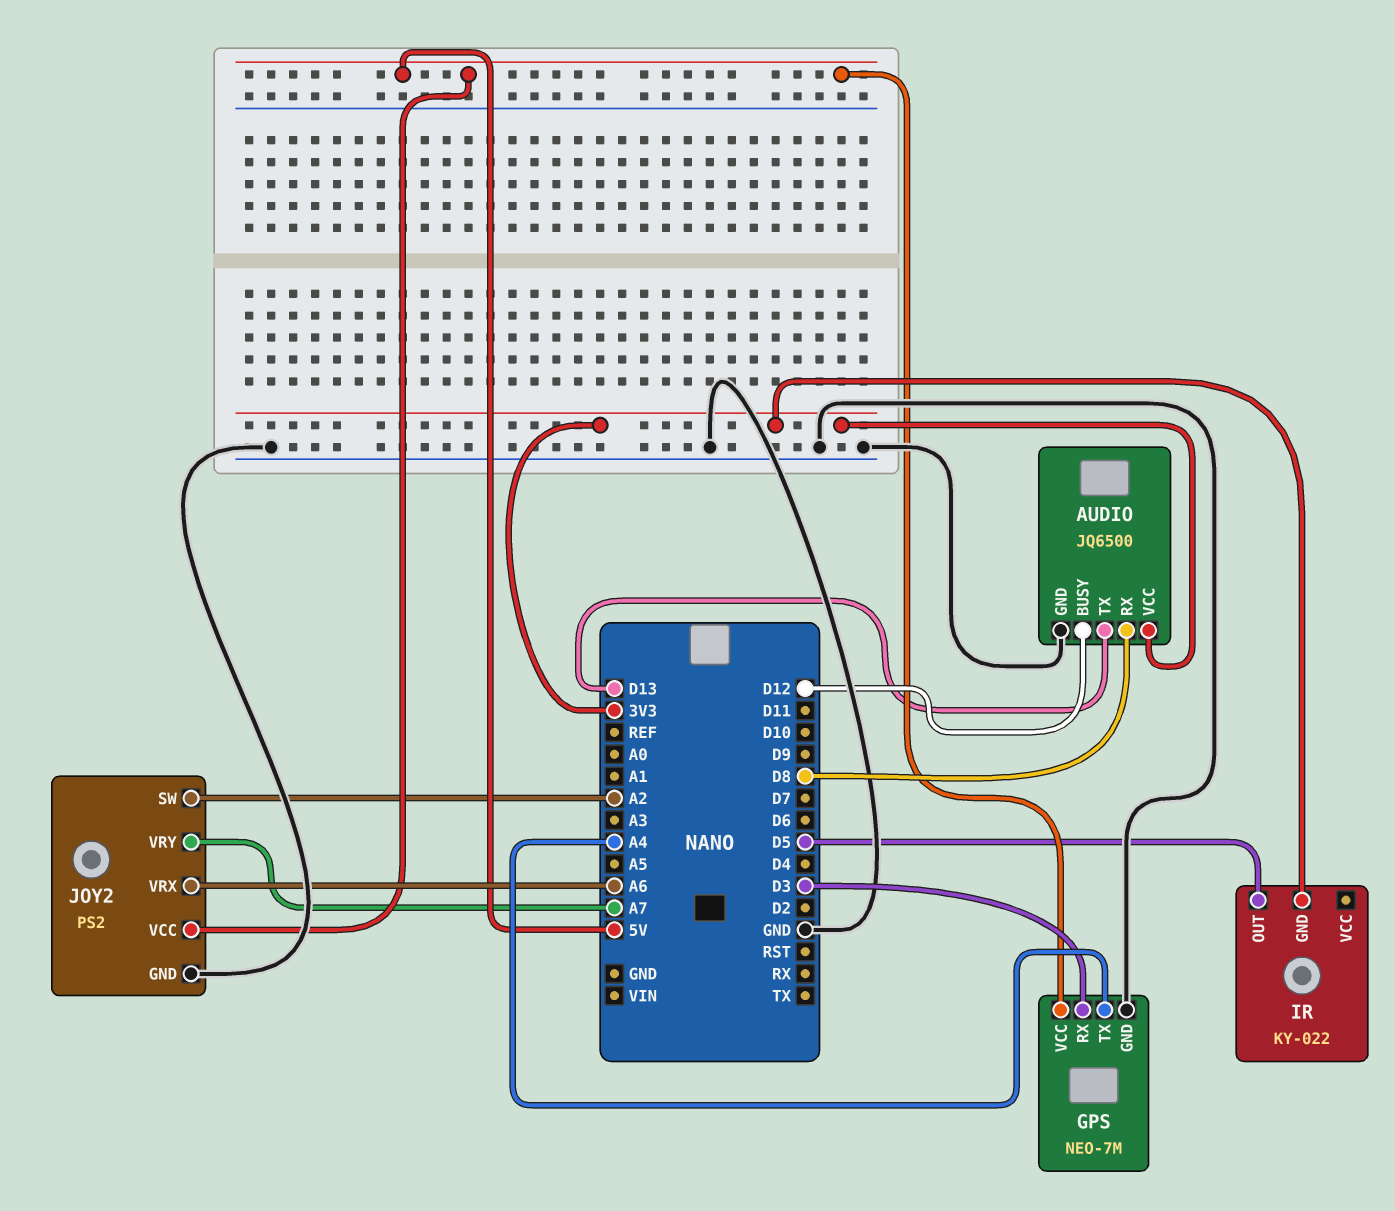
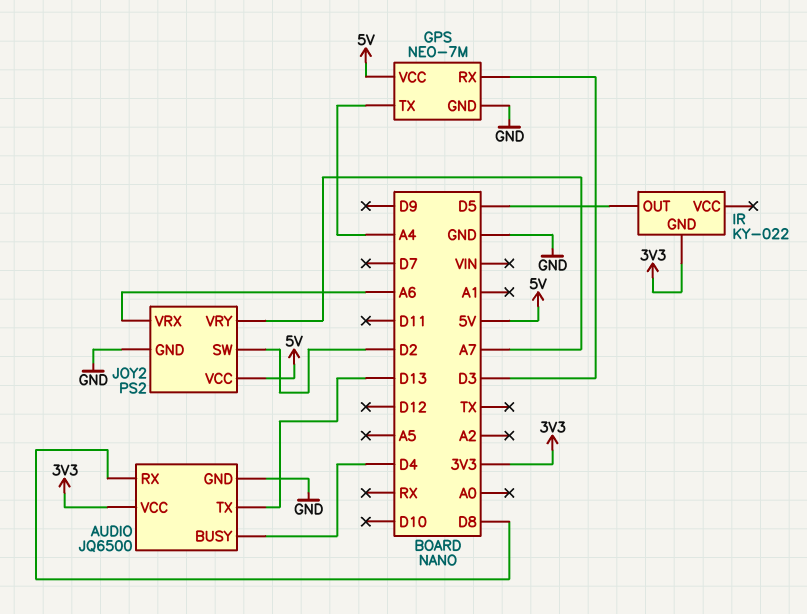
AUDIO pin BUSY: D12 -> D4
JOY2 pin SW: A2 -> D2

